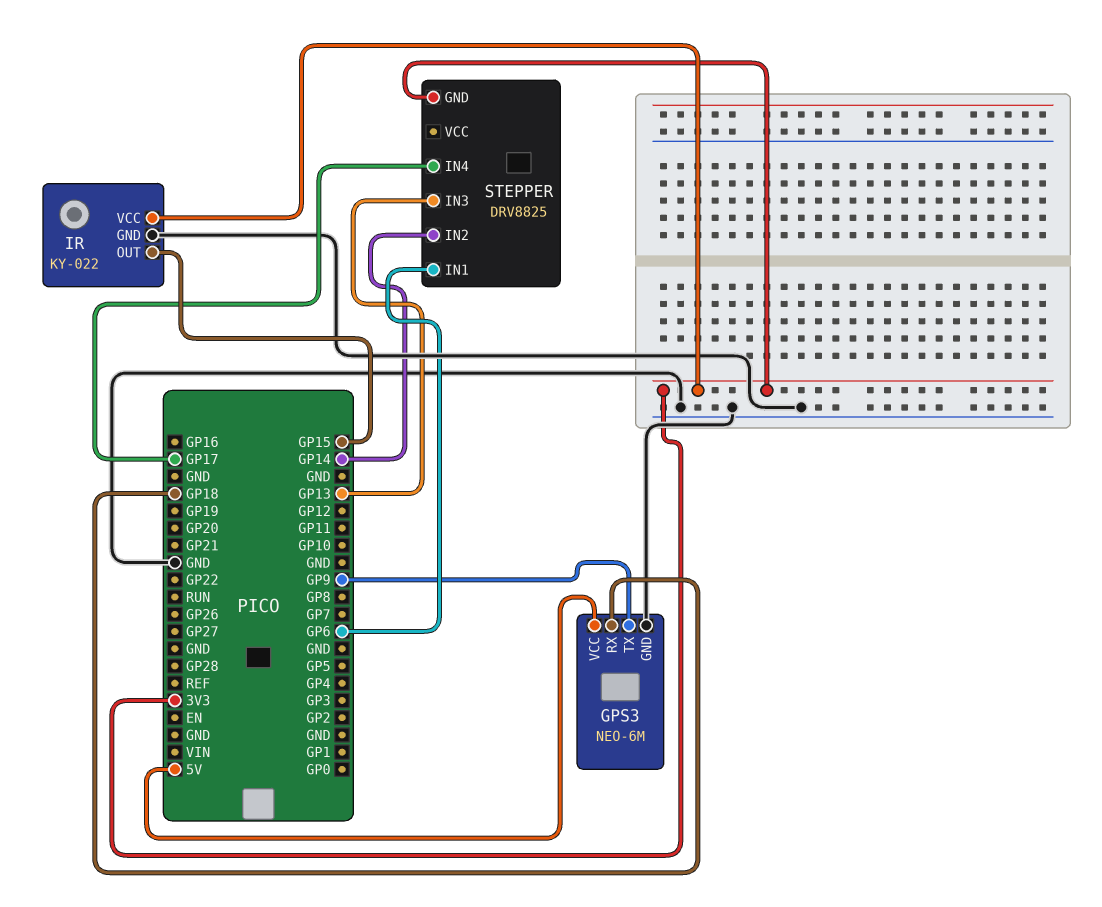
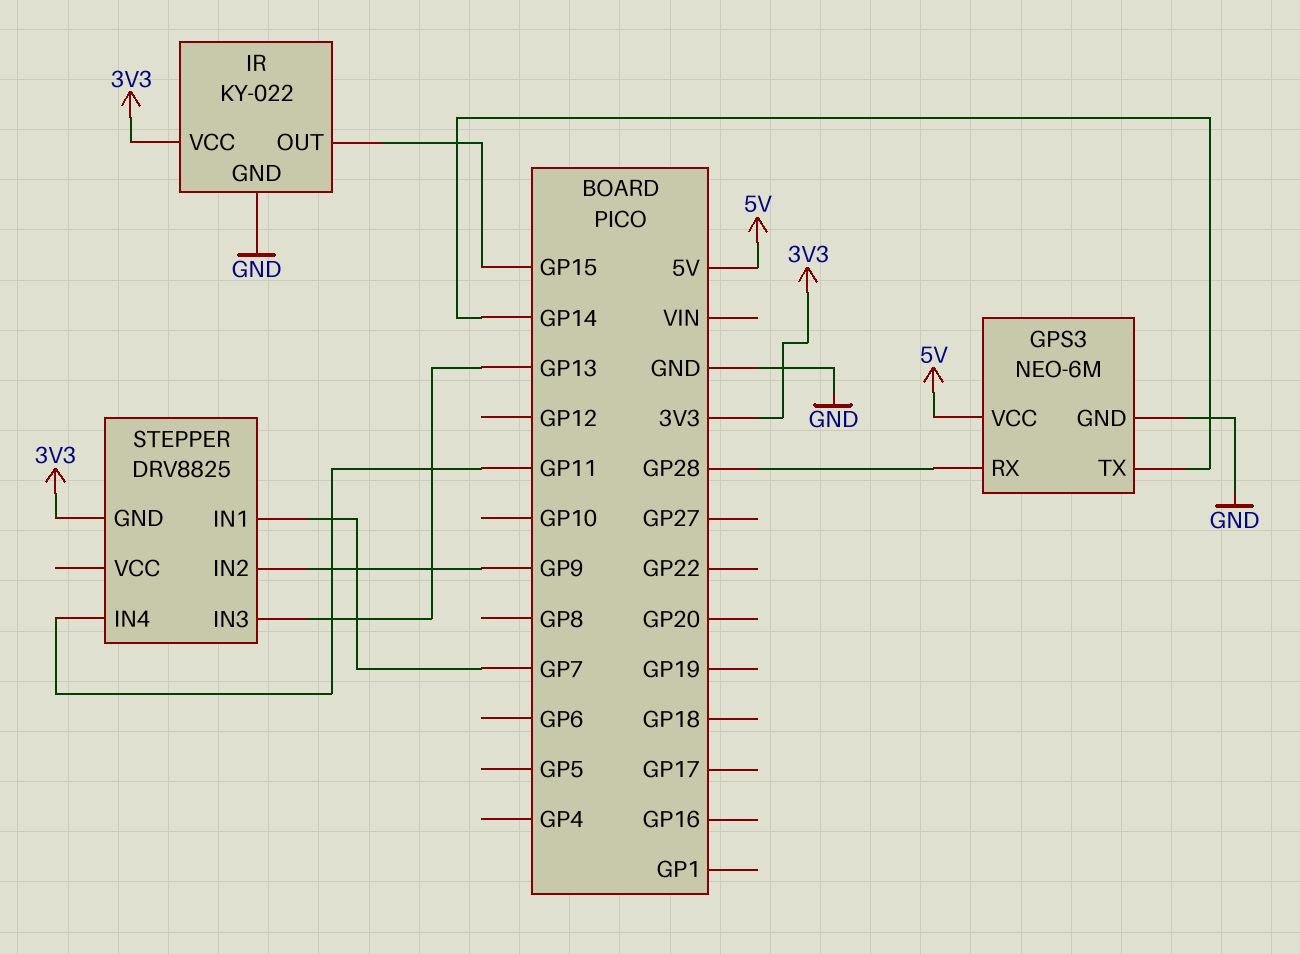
GPS3 pin RX: GP18 -> GP28
GPS3 pin TX: GP9 -> GP14
STEPPER pin IN1: GP6 -> GP7
STEPPER pin IN2: GP14 -> GP9
STEPPER pin IN4: GP17 -> GP11

